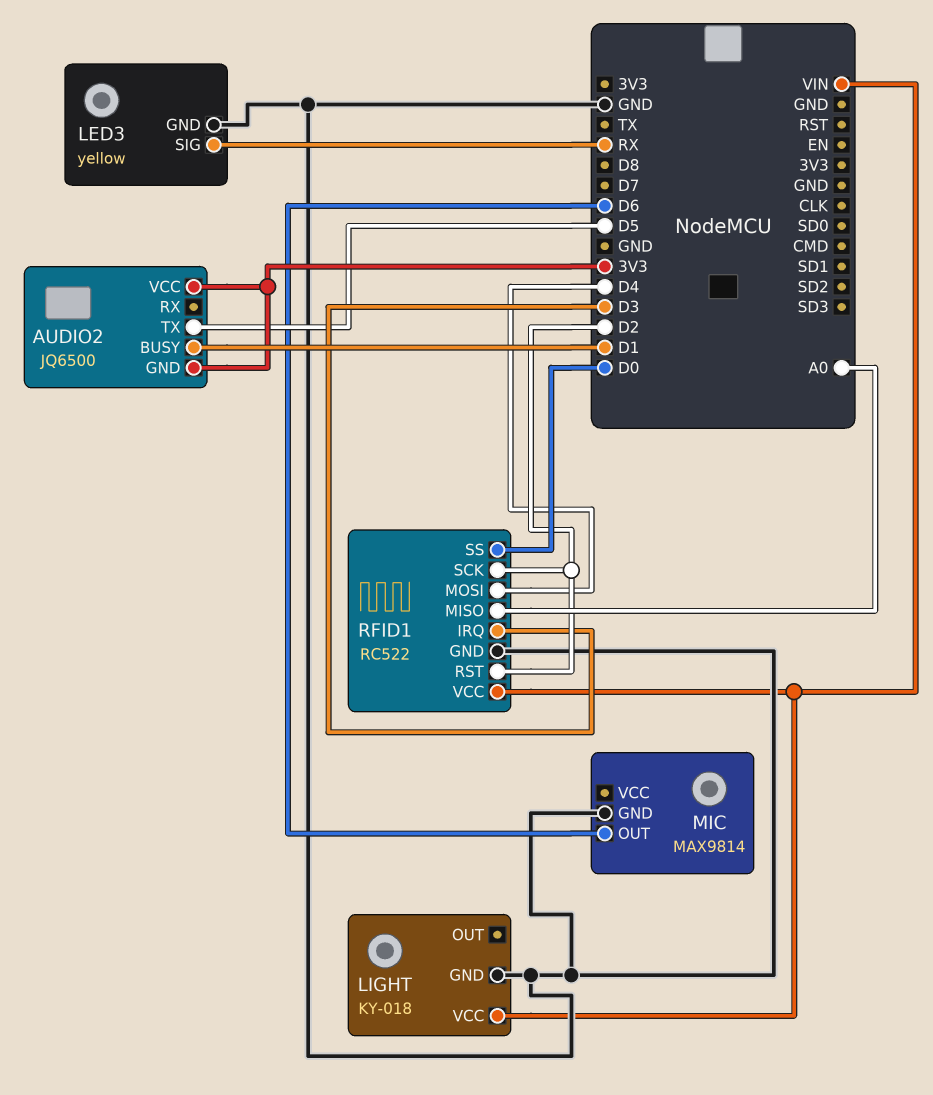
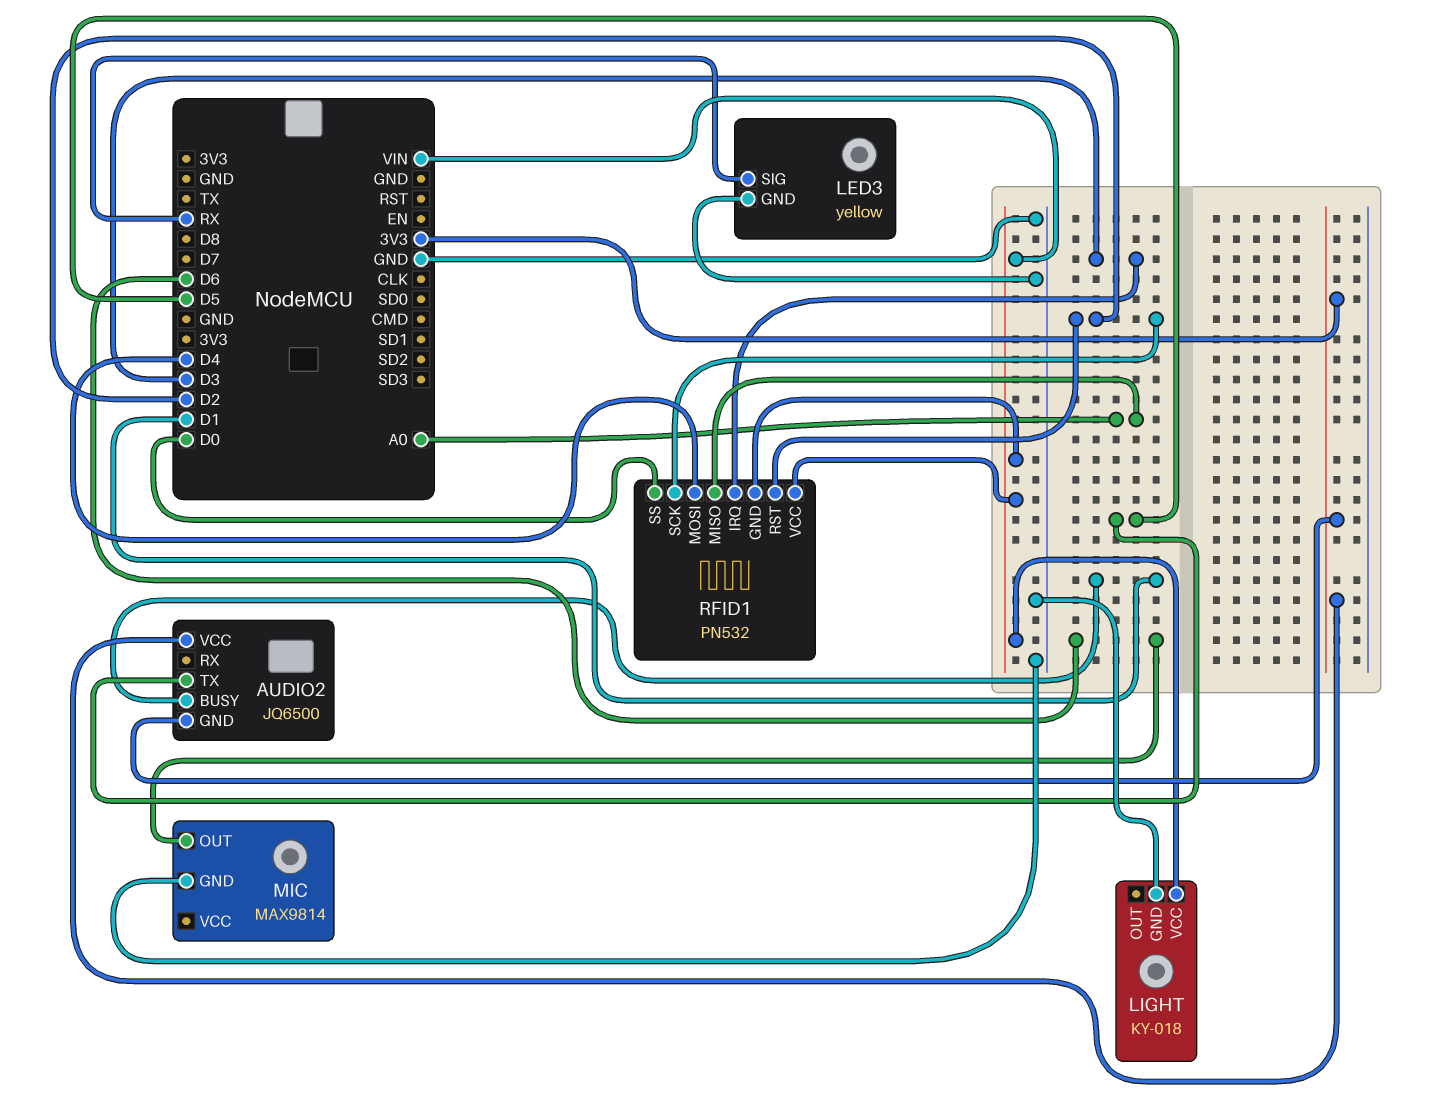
RFID1: RC522 -> PN532
RFID1 pin GND: GND -> VIN

